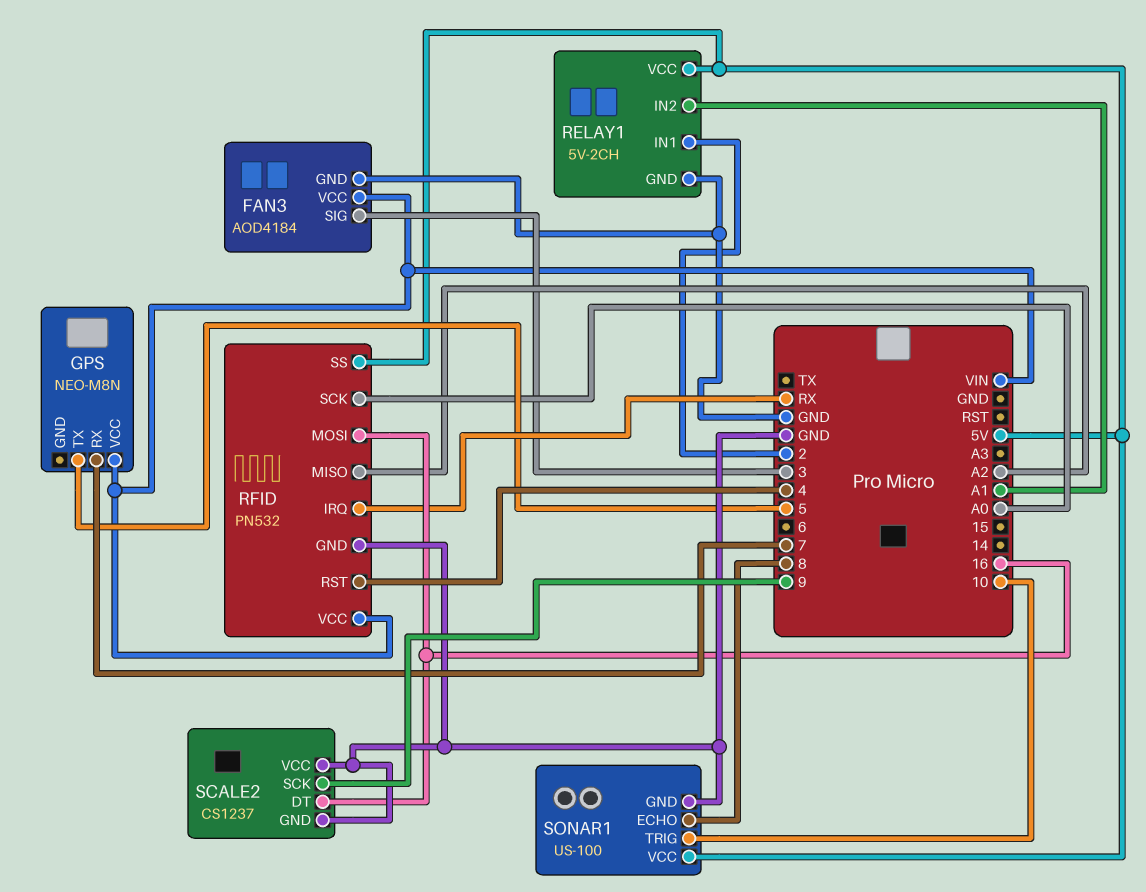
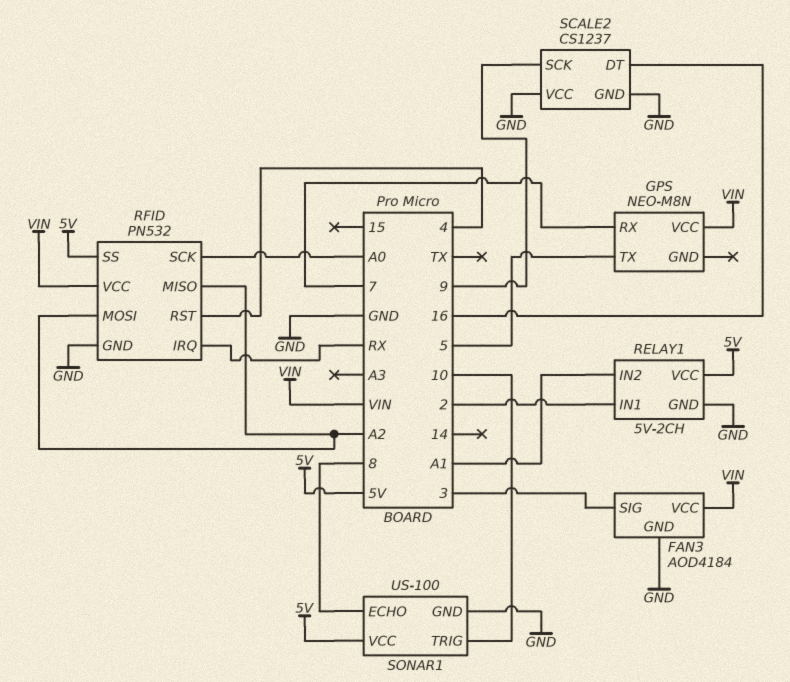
RFID pin MOSI: 16 -> A2

